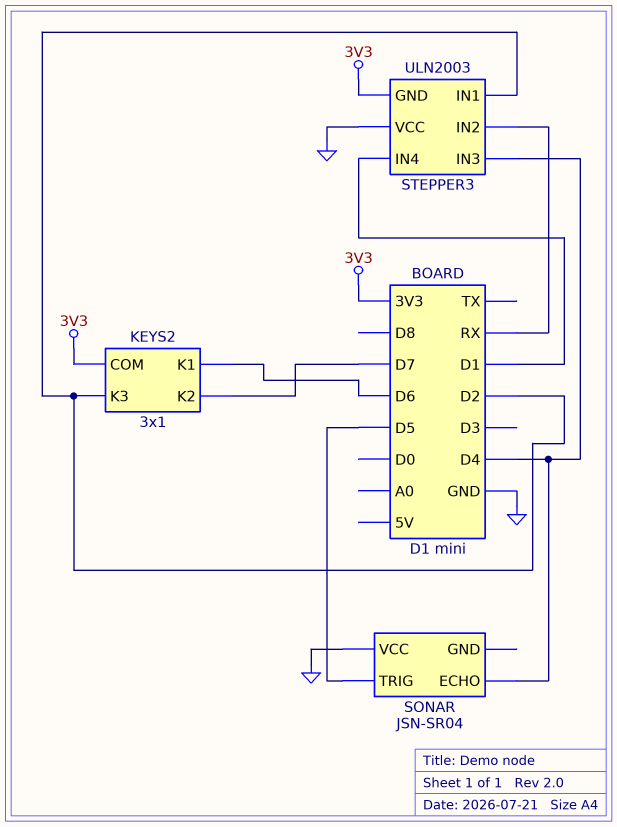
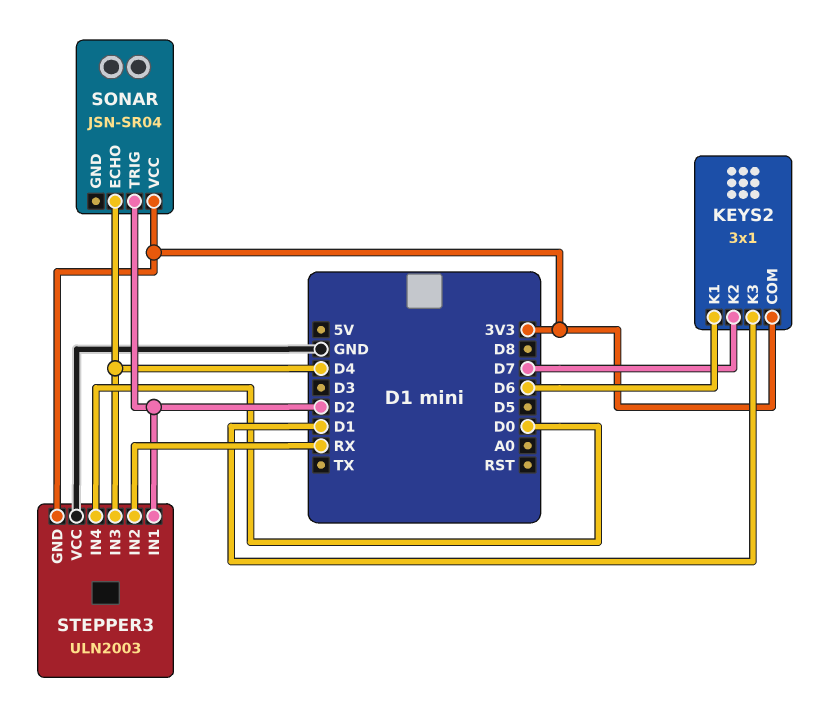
KEYS2 pin K3: D2 -> D1
SONAR pin TRIG: D5 -> D2
SONAR pin VCC: GND -> 3V3
STEPPER3 pin IN4: D1 -> D0

